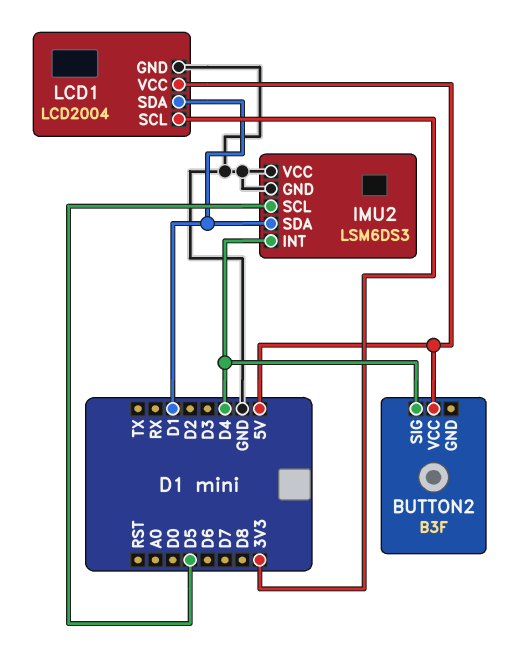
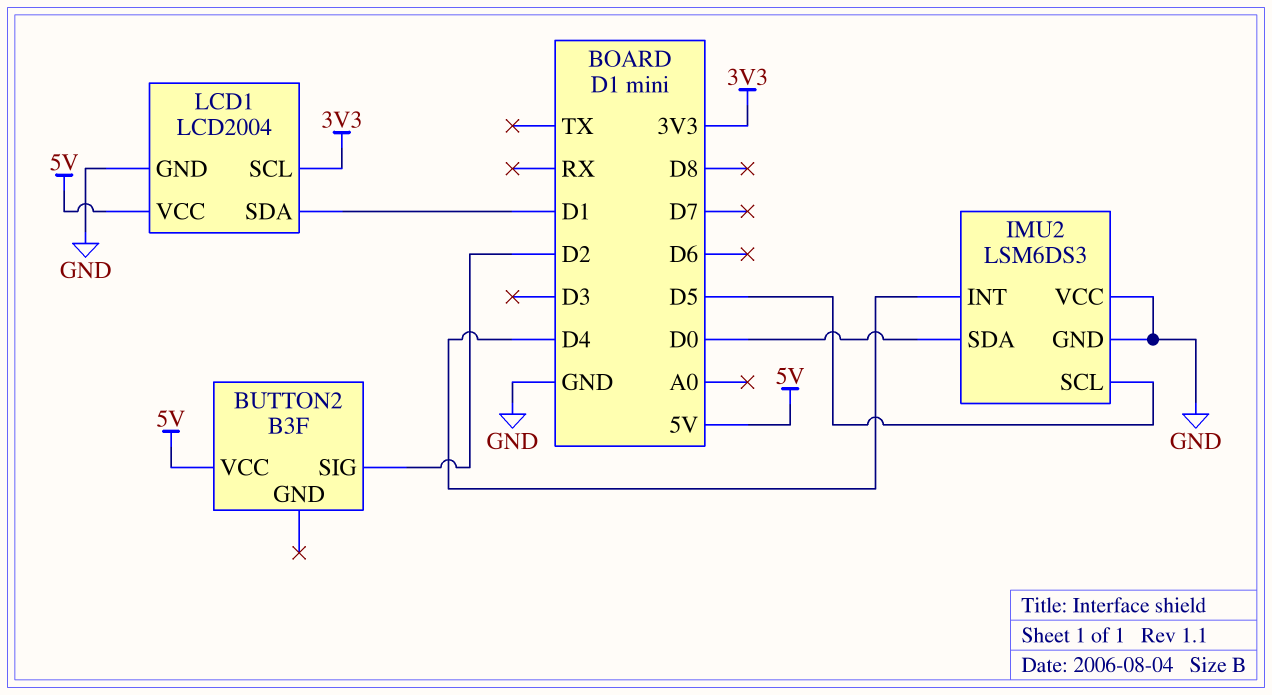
BUTTON2 pin SIG: D4 -> D2
IMU2 pin SDA: D1 -> D0

